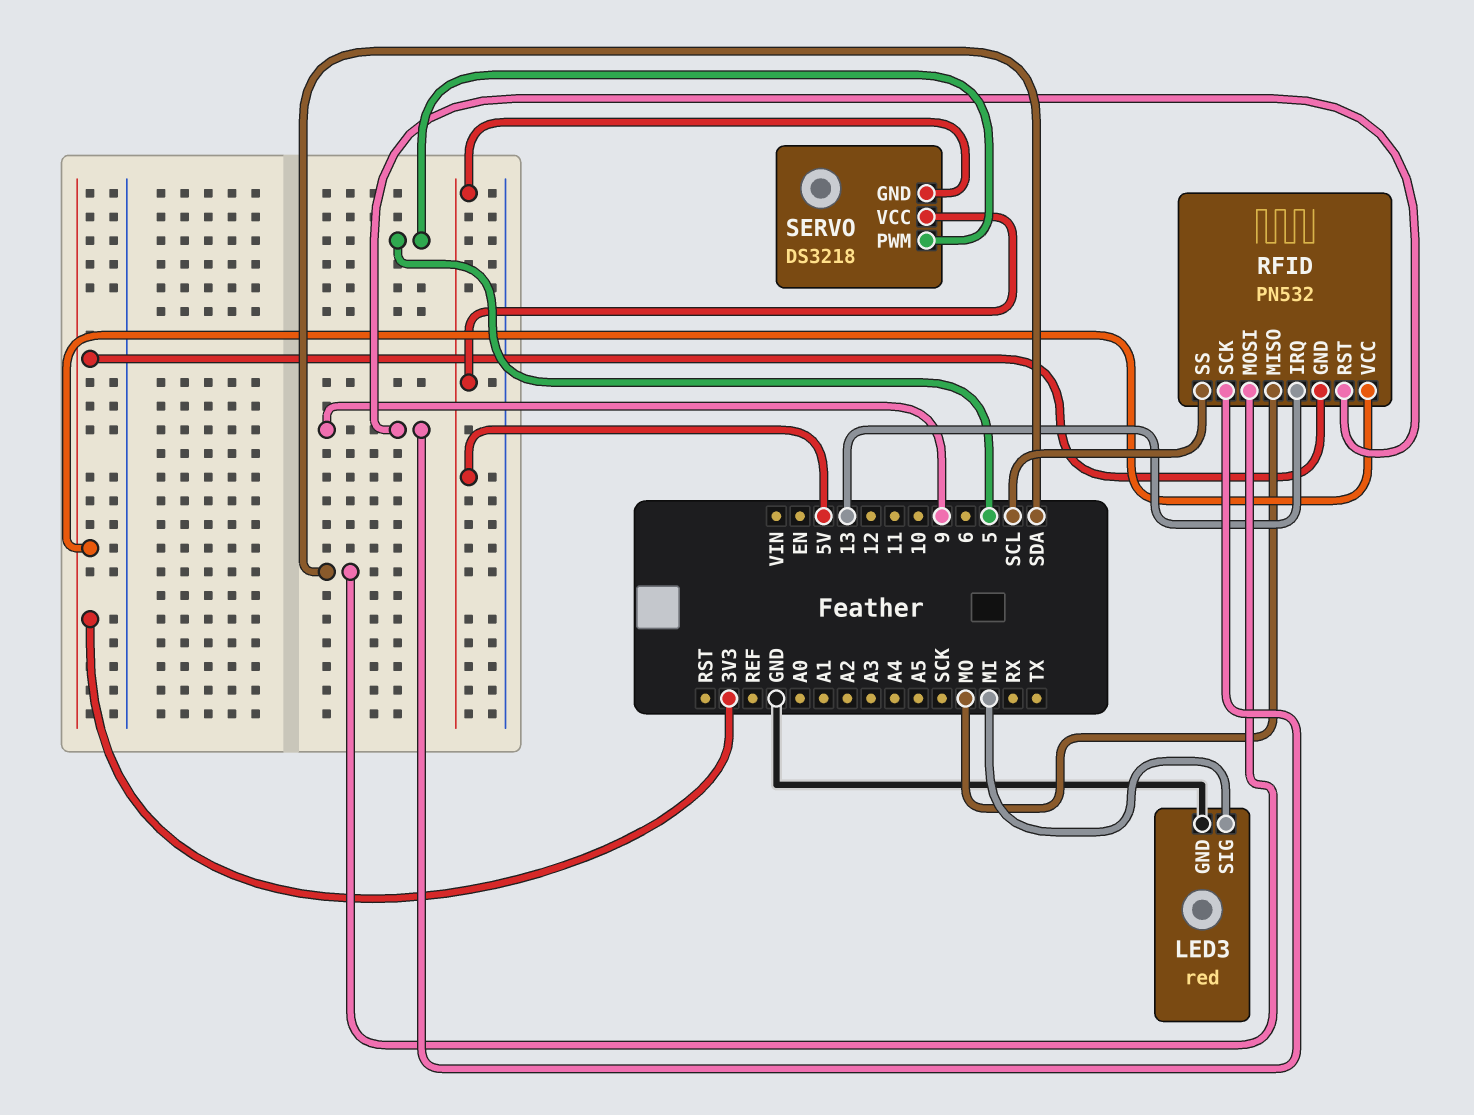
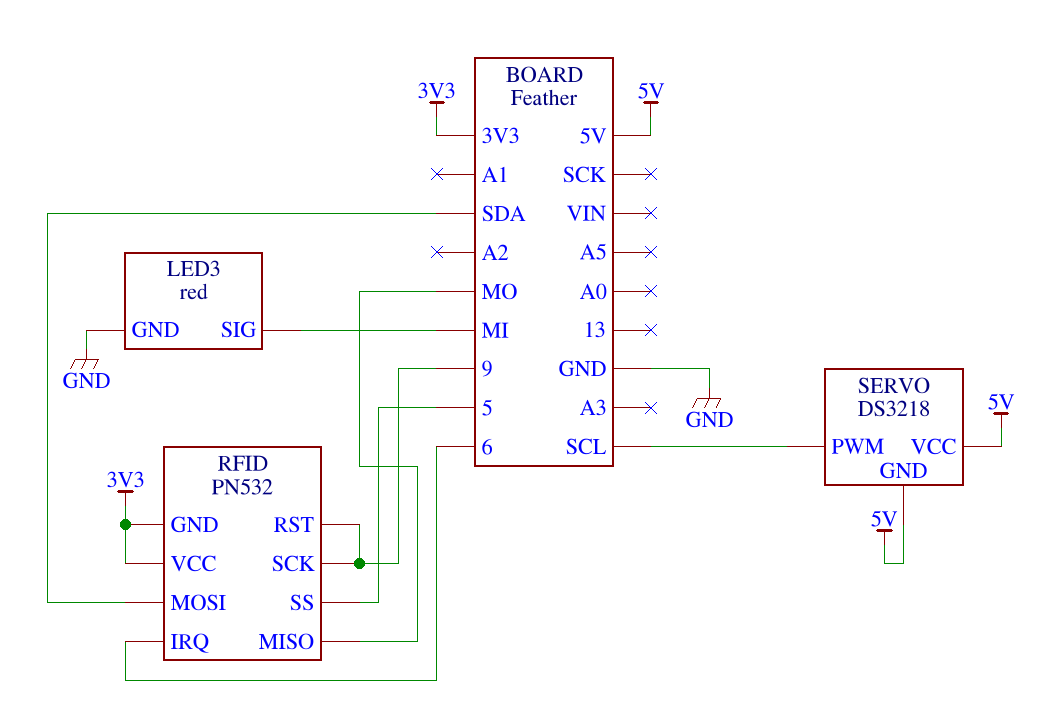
RFID pin IRQ: 13 -> 6
RFID pin SS: SCL -> 5
SERVO pin PWM: 5 -> SCL

